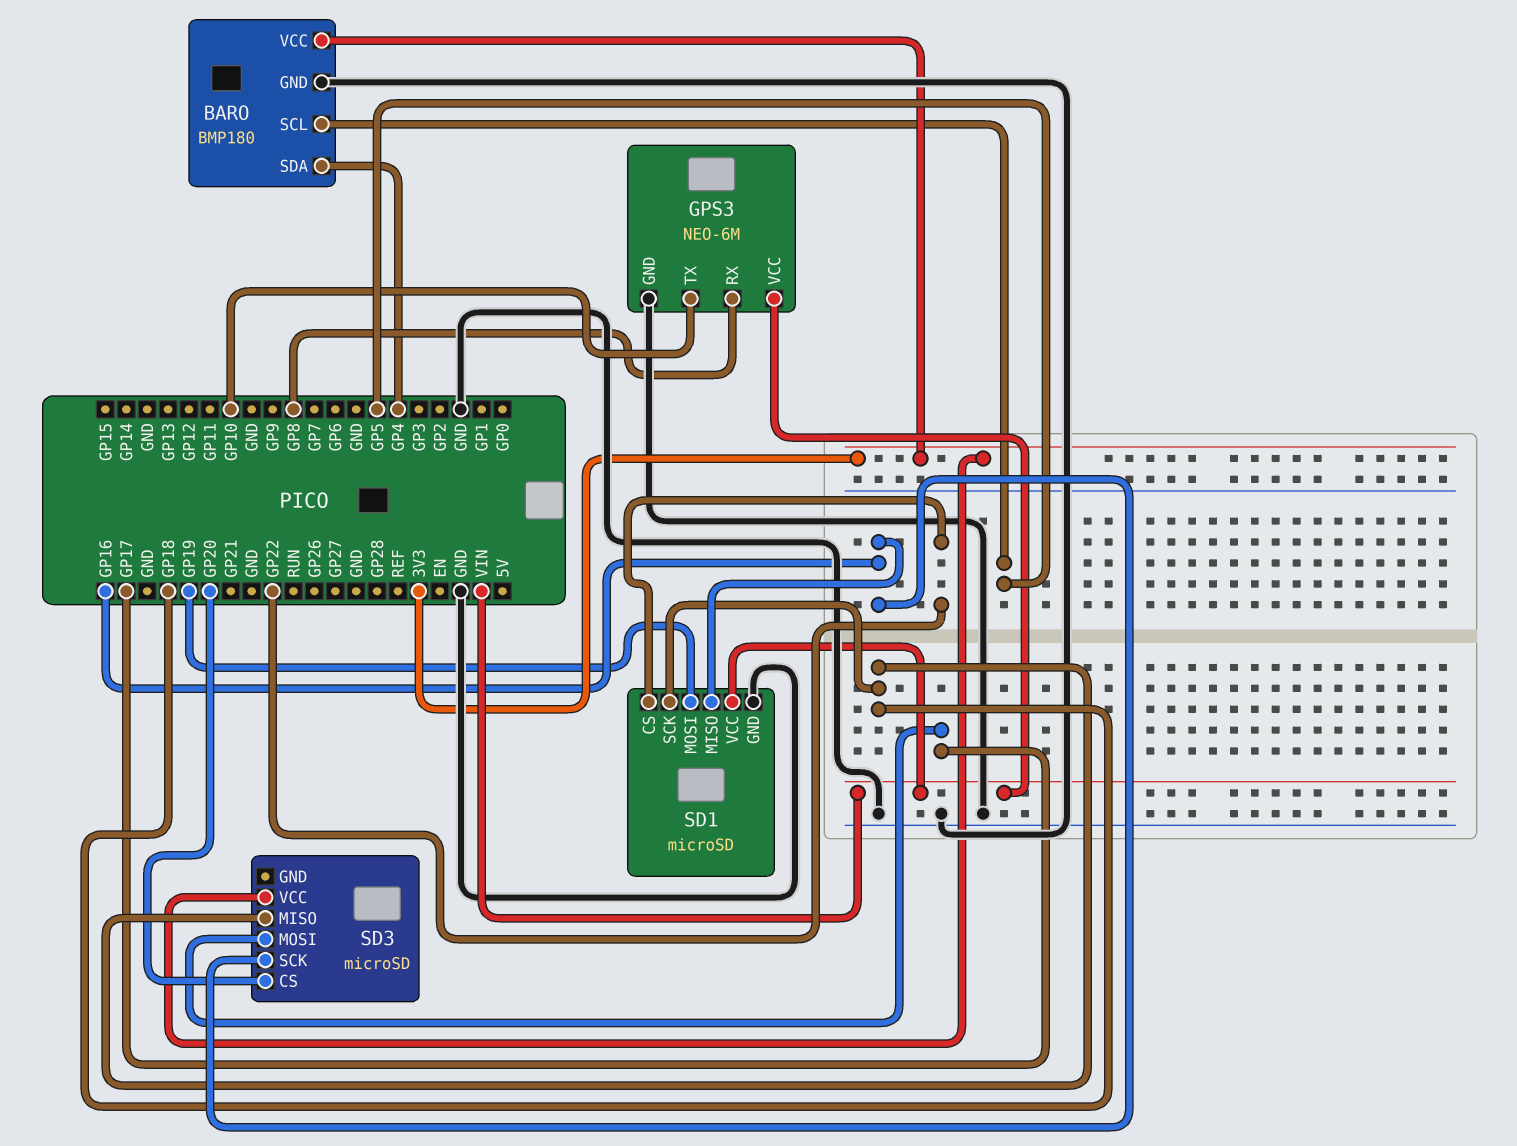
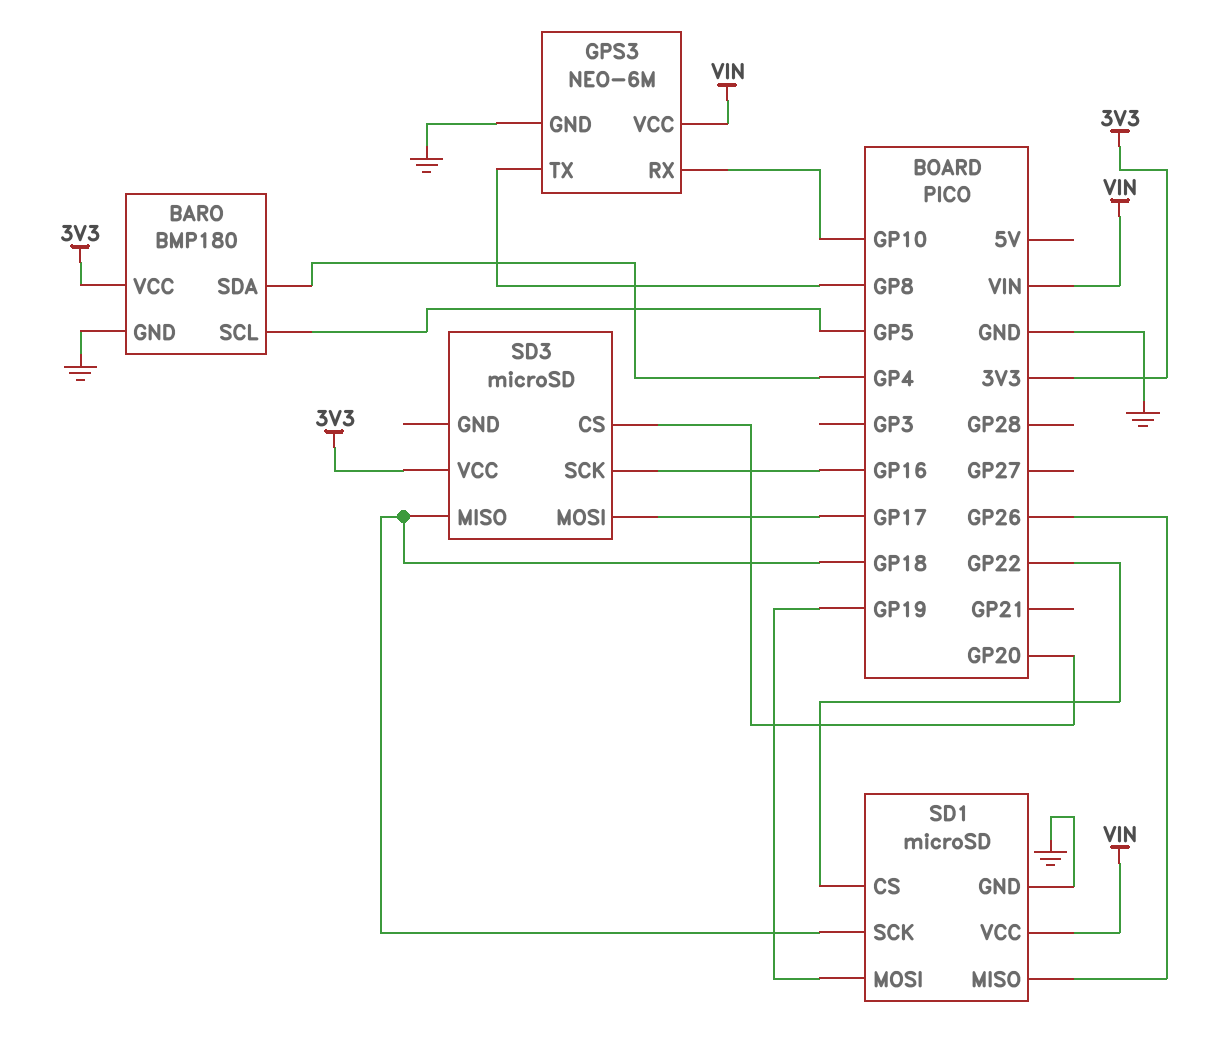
GPS3 pin RX: GP8 -> GP10
GPS3 pin TX: GP10 -> GP8
SD1 pin MISO: GP16 -> GP26

